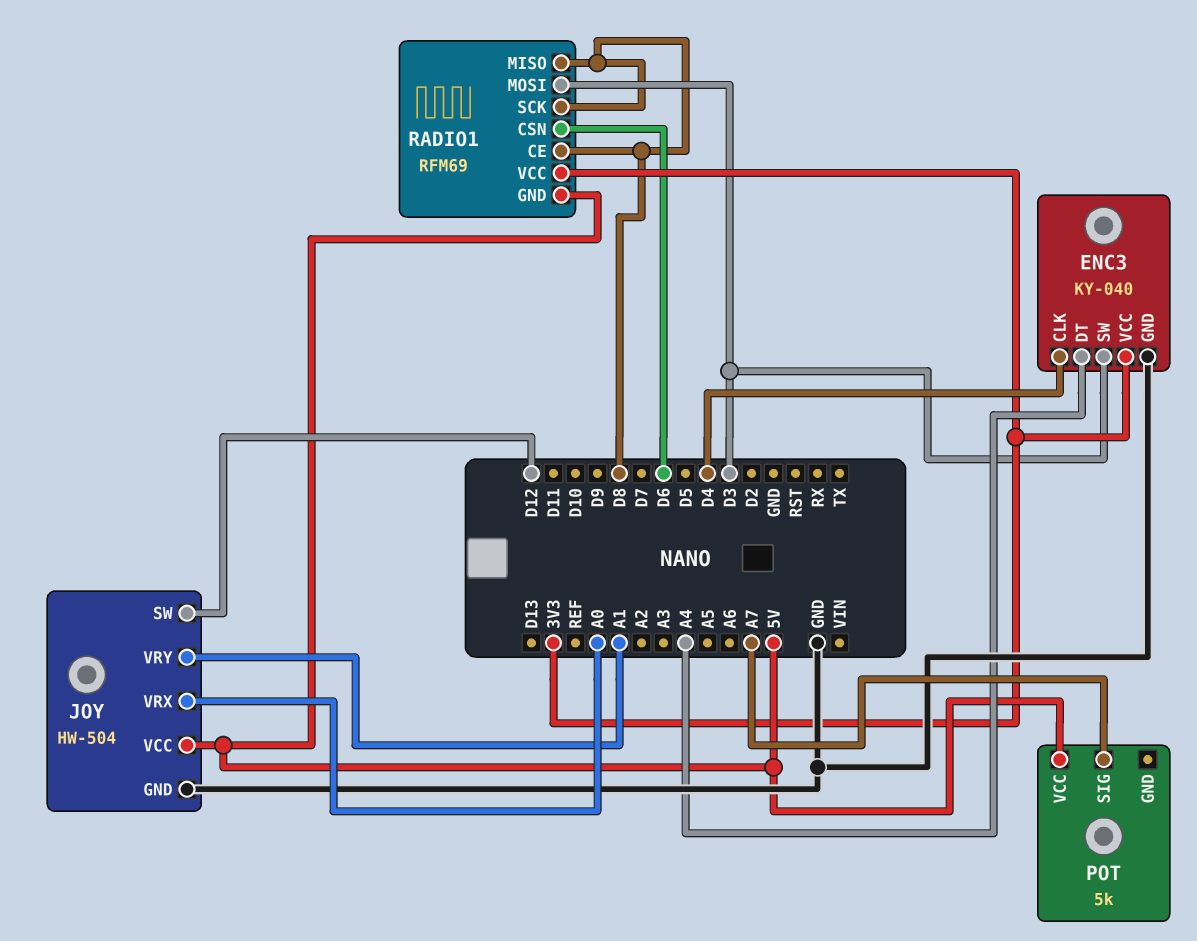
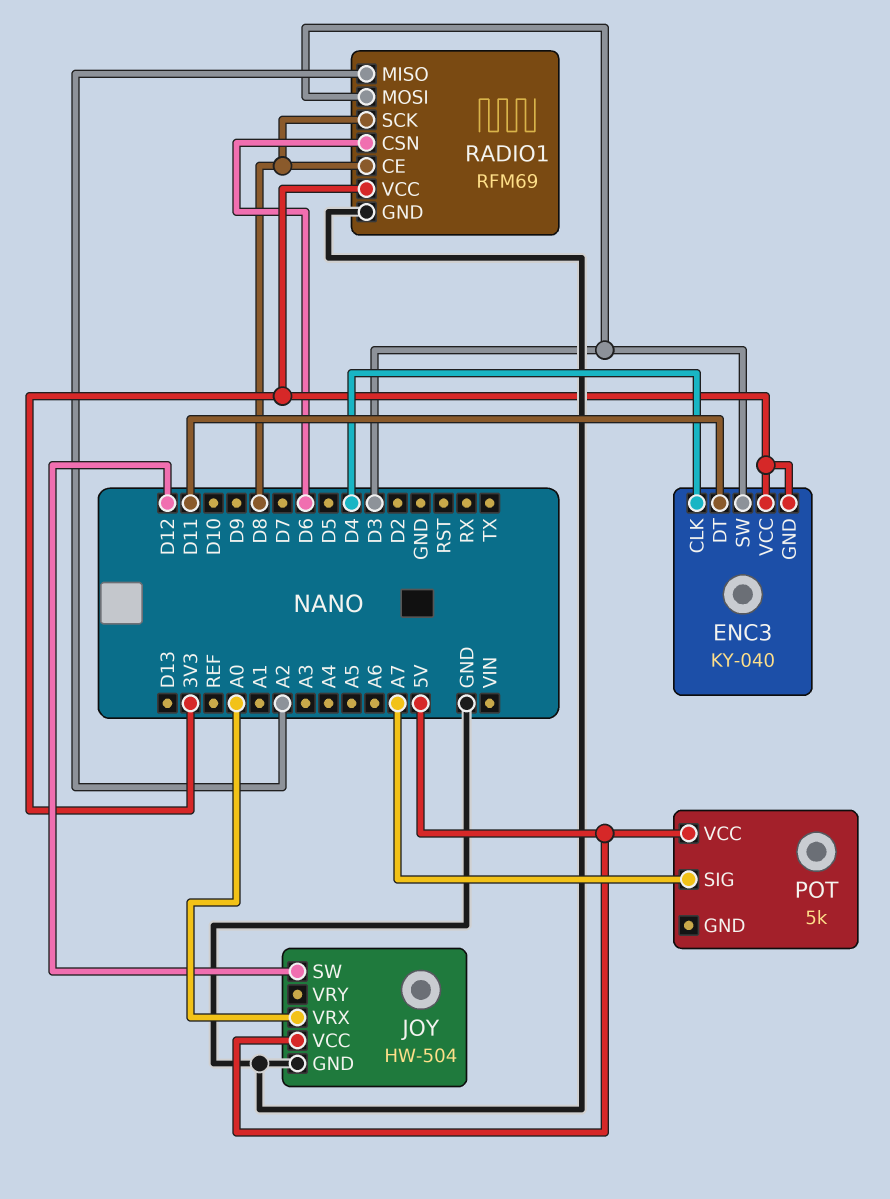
ENC3 pin DT: A4 -> D11
ENC3 pin GND: GND -> 3V3
JOY pin VRY: A1 -> none
RADIO1 pin GND: 5V -> GND
RADIO1 pin MISO: D8 -> A2

